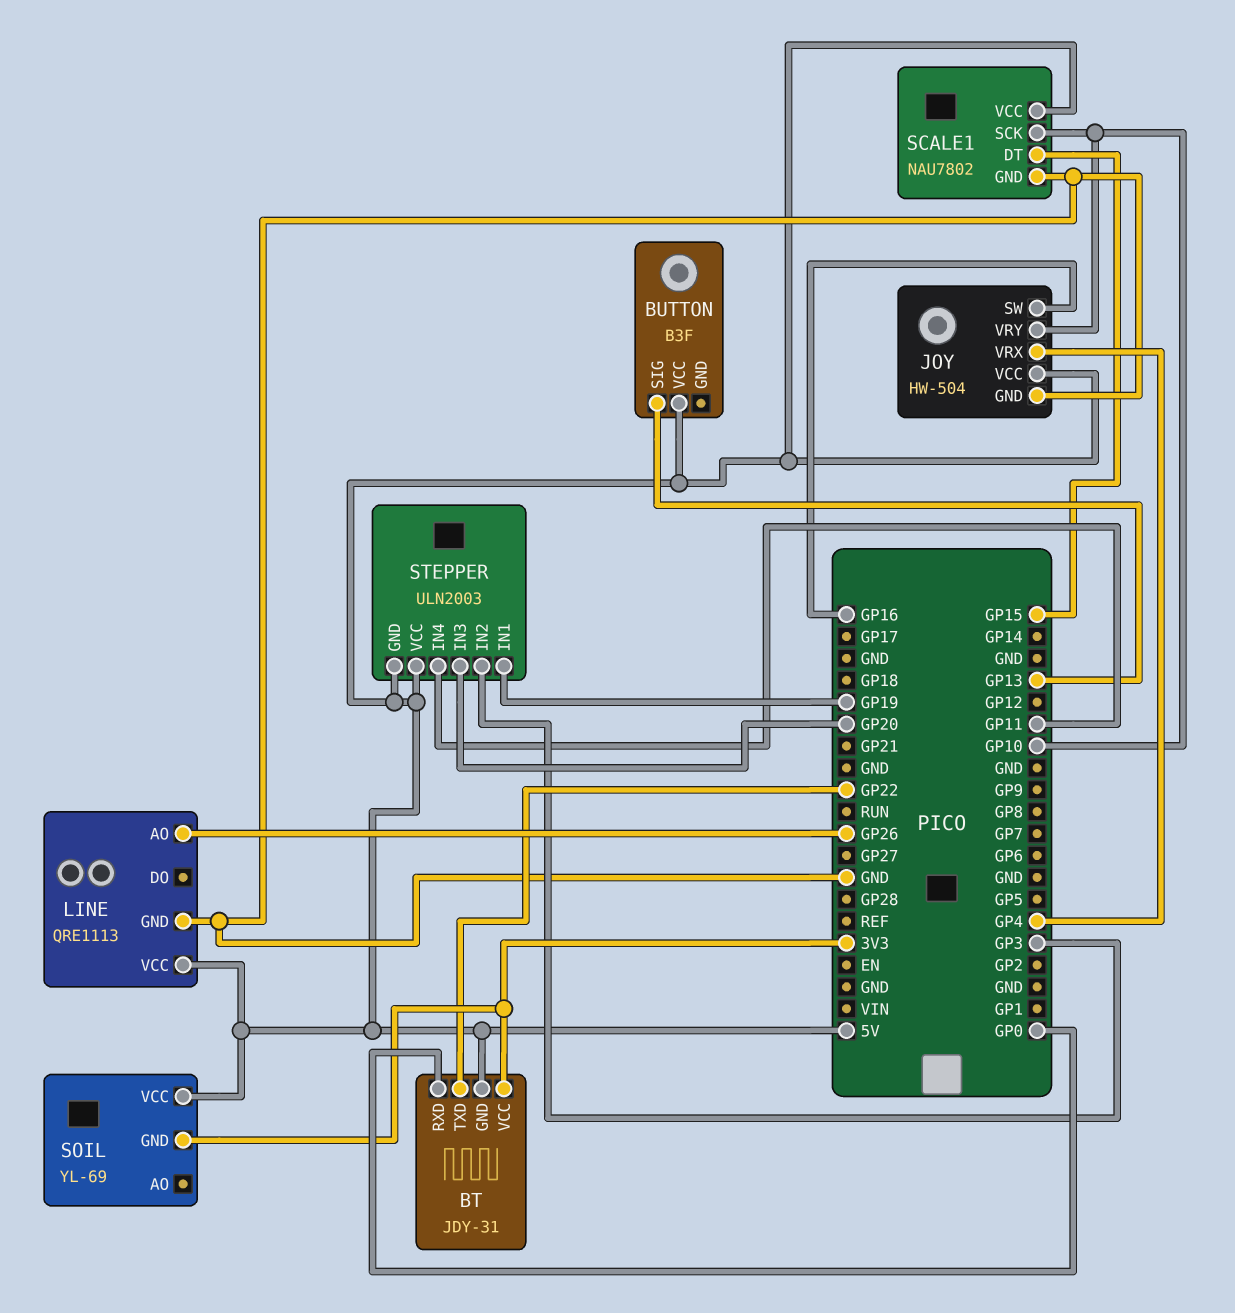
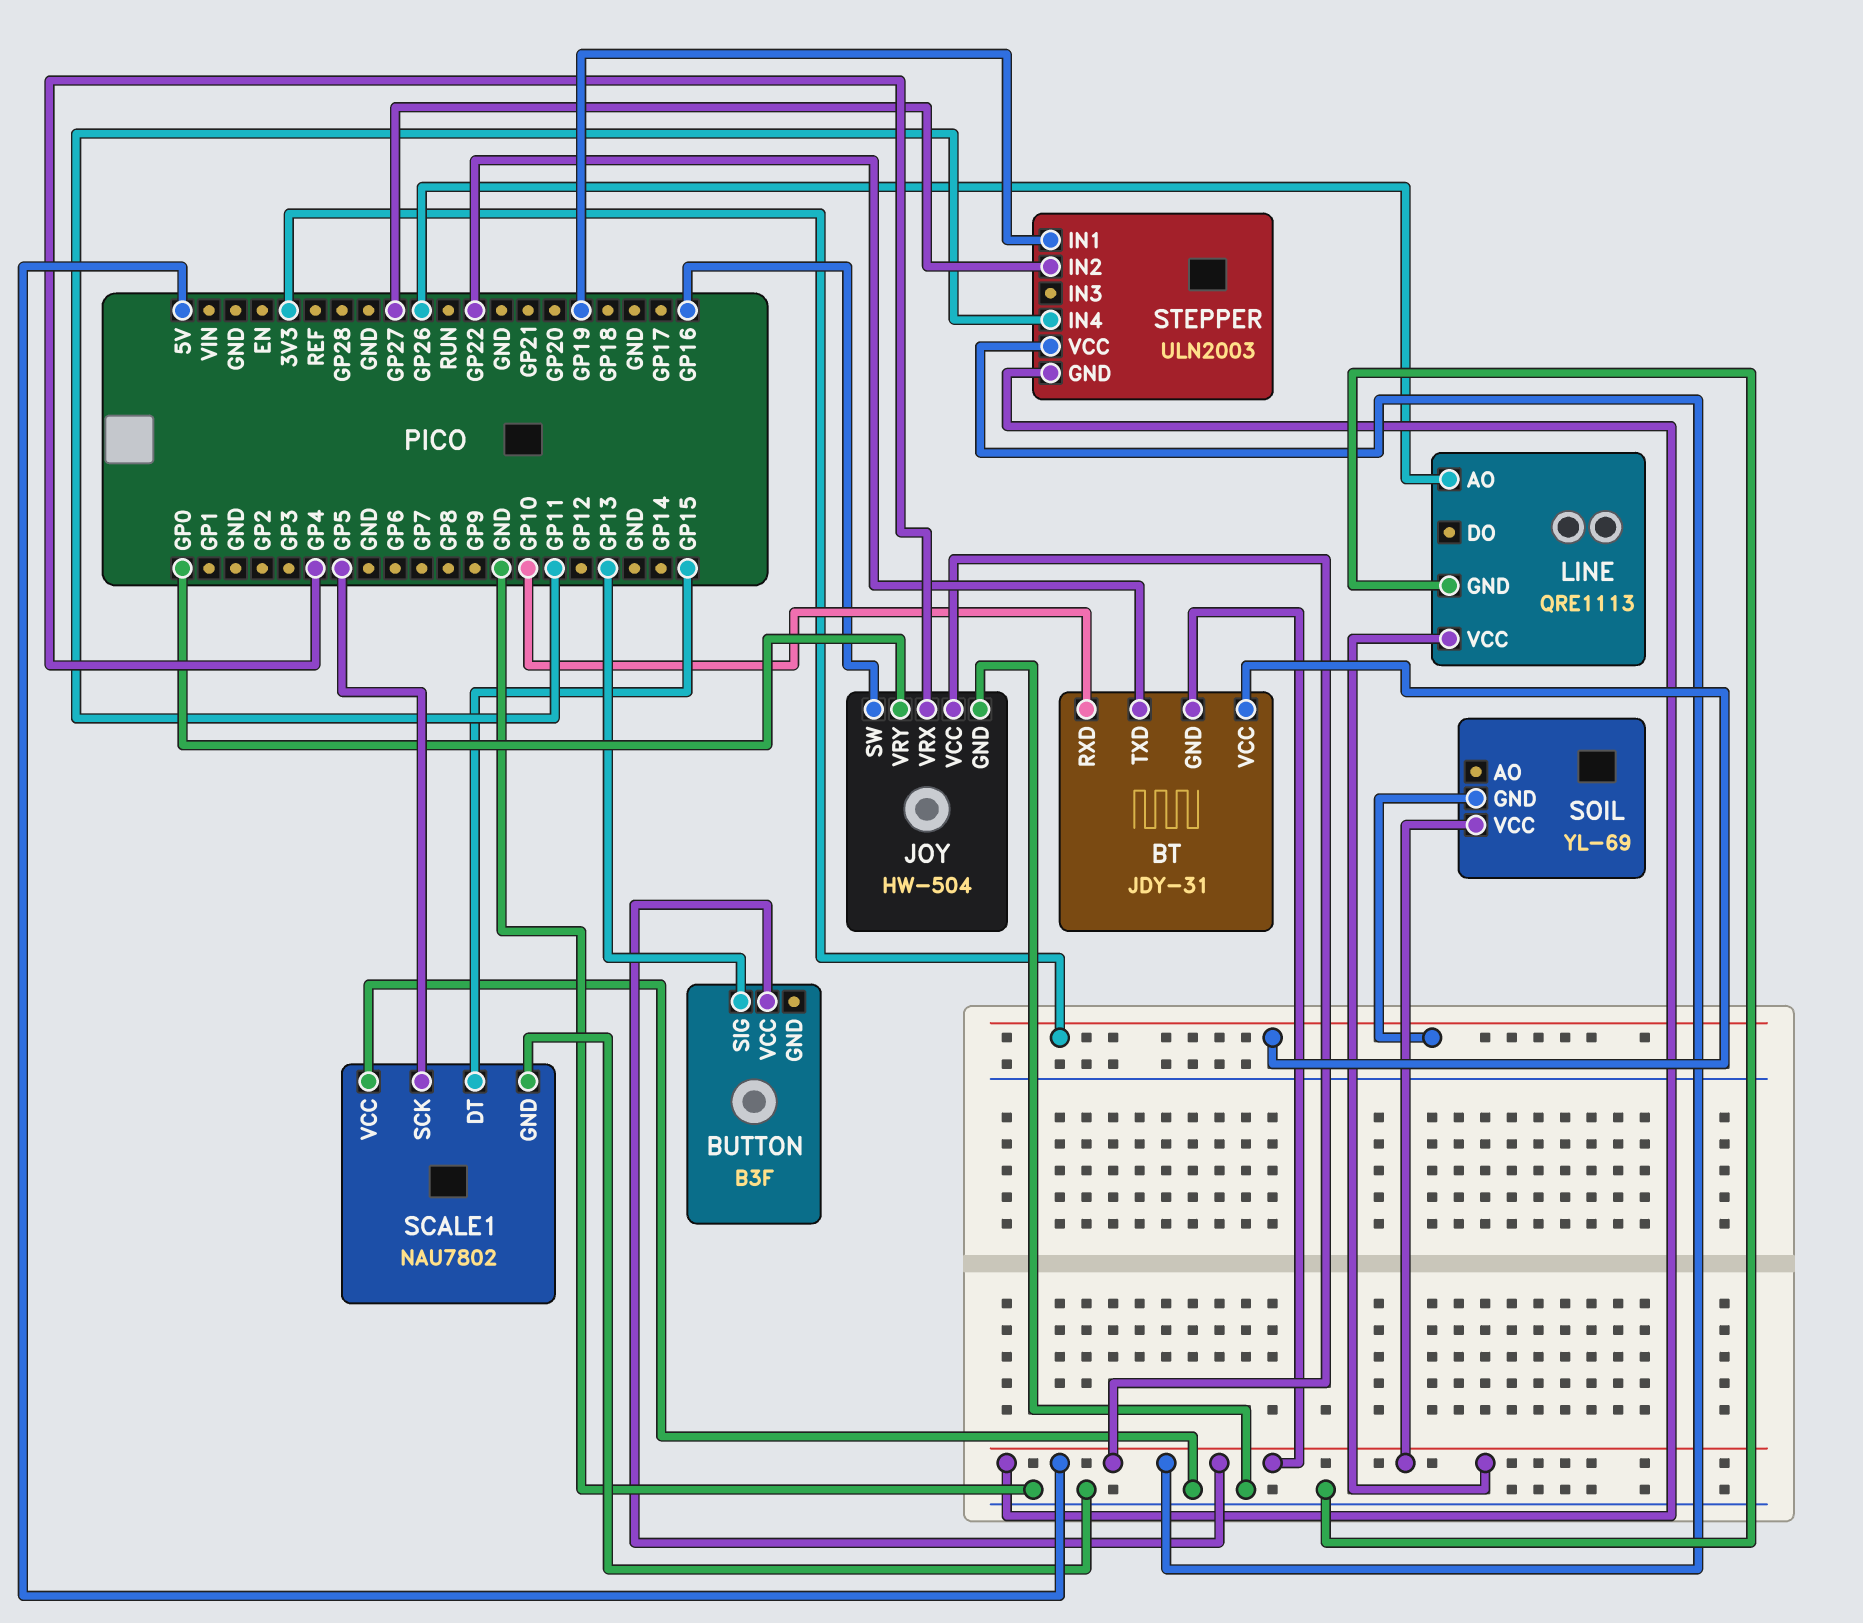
BT pin RXD: GP0 -> GP10
JOY pin VRY: GP10 -> GP0
SCALE1 pin SCK: GP10 -> GP5
SCALE1 pin VCC: 5V -> GND
STEPPER pin IN2: GP3 -> GP27
STEPPER pin IN3: GP20 -> none

